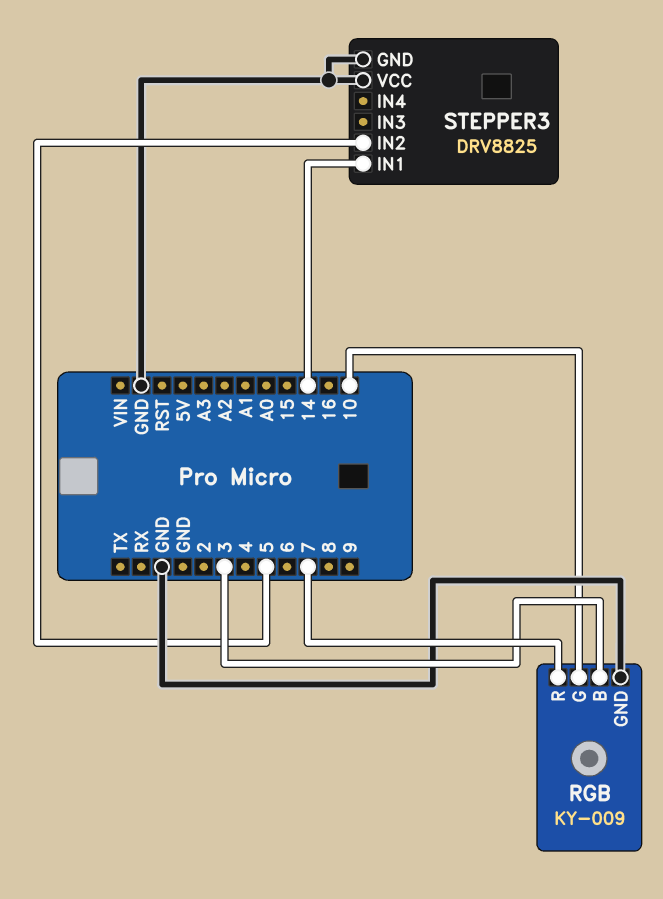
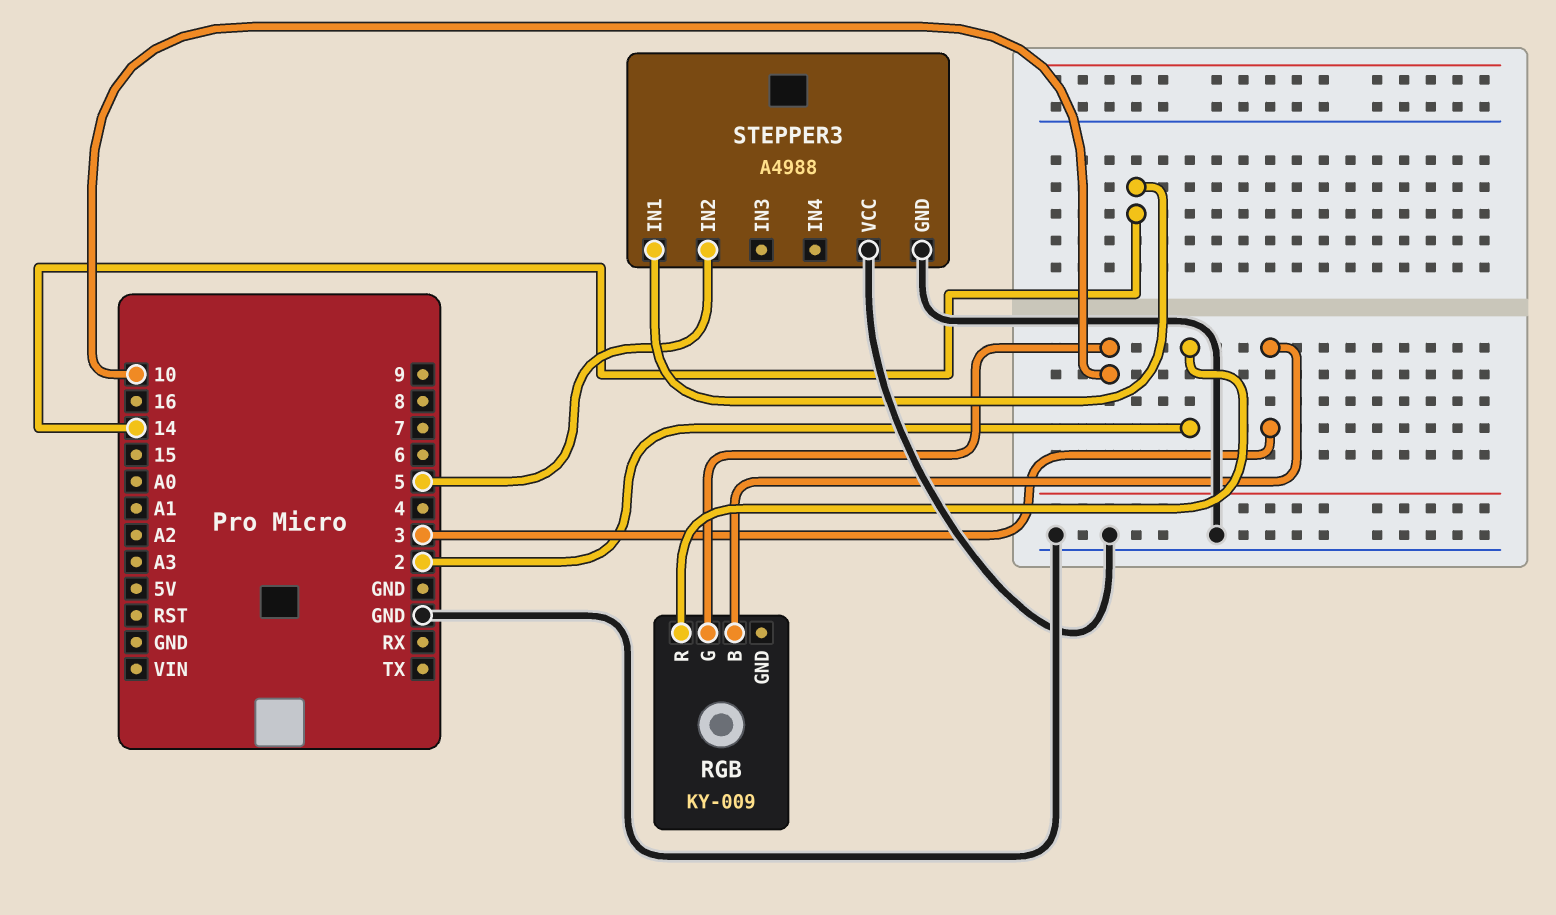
RGB pin GND: GND -> none
RGB pin R: 7 -> 2
STEPPER3: DRV8825 -> A4988

